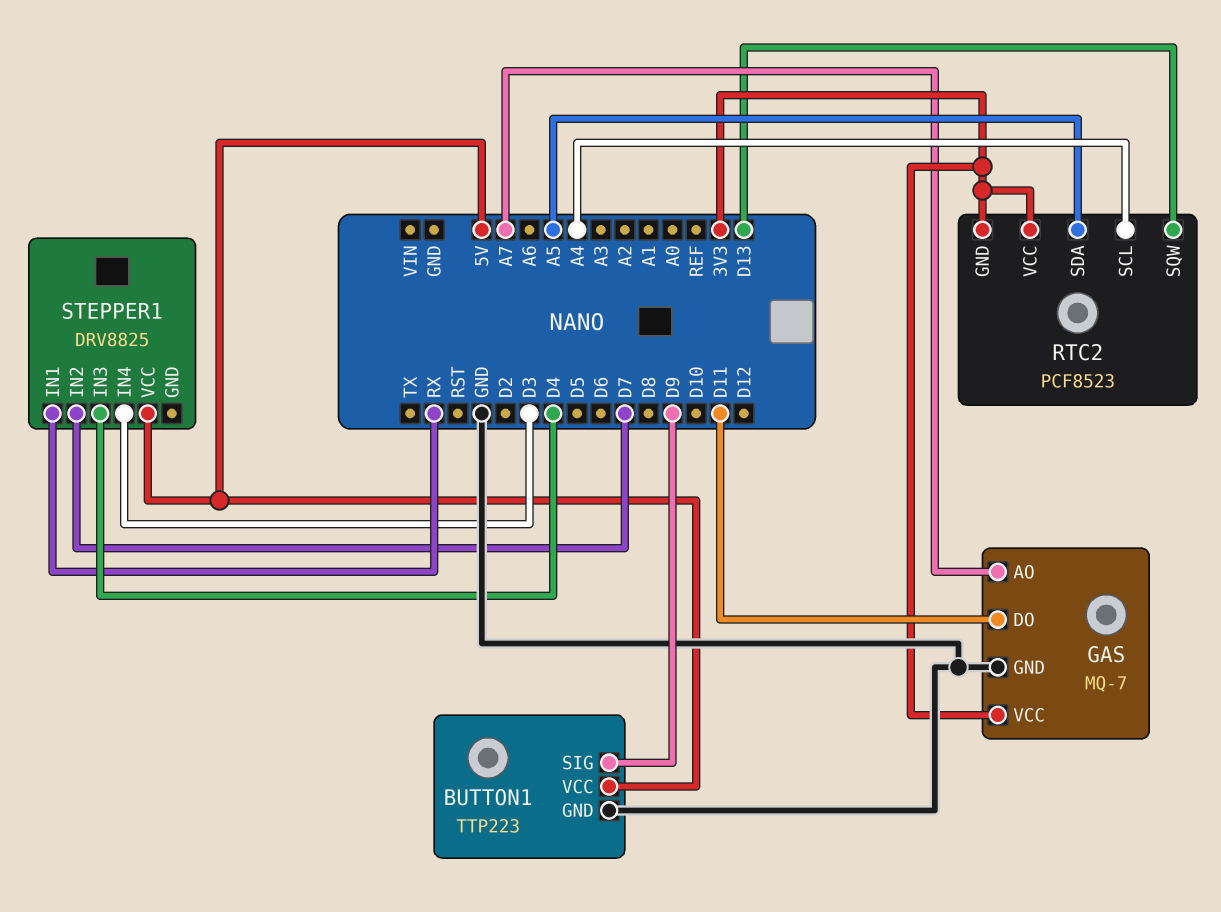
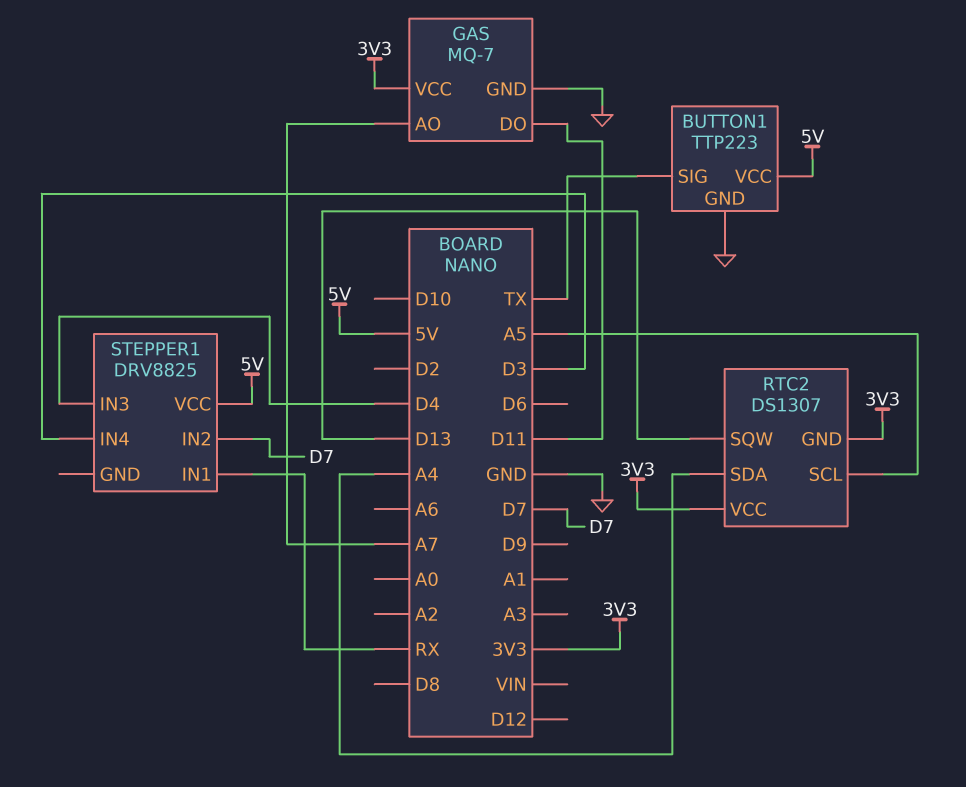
BUTTON1 pin SIG: D9 -> TX
RTC2: PCF8523 -> DS1307
RTC2 pin SCL: A4 -> A5
RTC2 pin SDA: A5 -> A4

